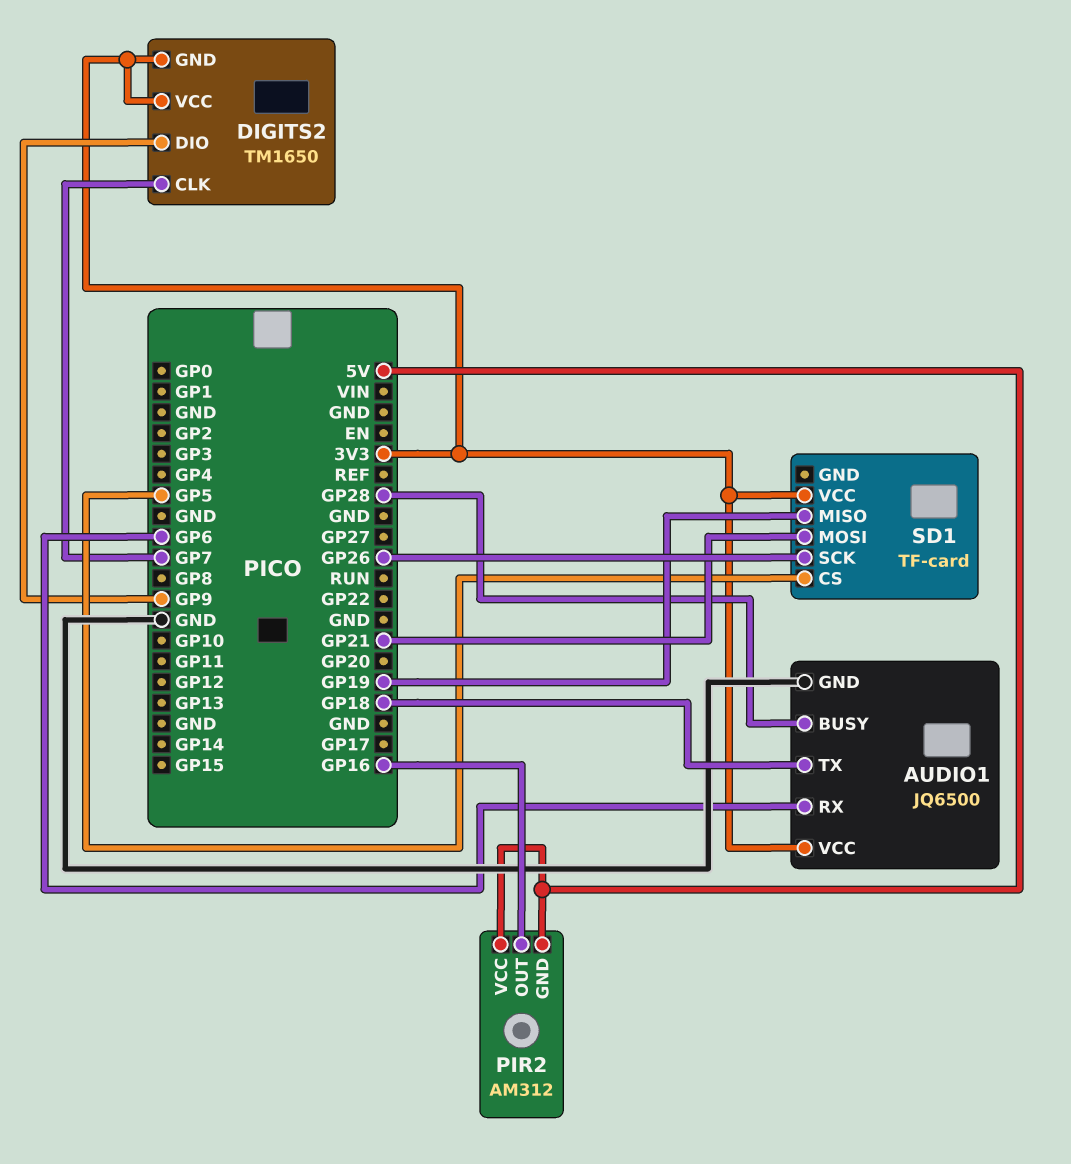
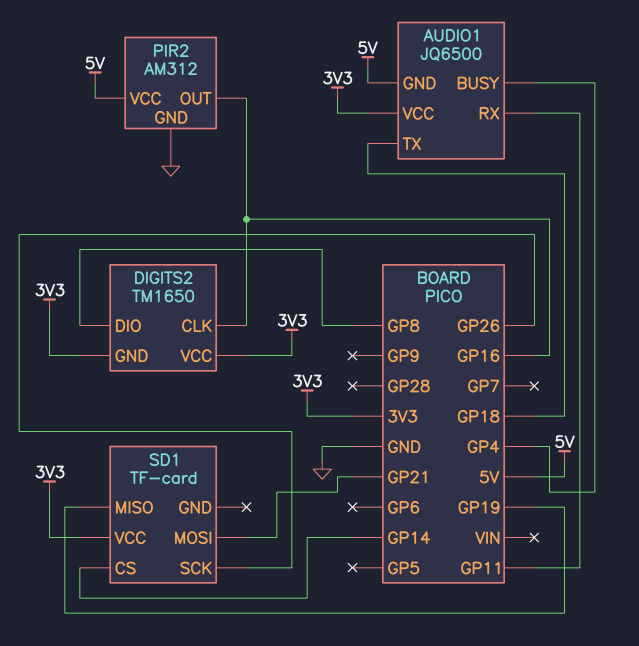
AUDIO1 pin BUSY: GP28 -> GP4
AUDIO1 pin GND: GND -> 5V
AUDIO1 pin RX: GP6 -> GP11
DIGITS2 pin CLK: GP7 -> GP16
DIGITS2 pin DIO: GP9 -> GP8
PIR2 pin GND: 5V -> GND
SD1 pin CS: GP5 -> GP14

